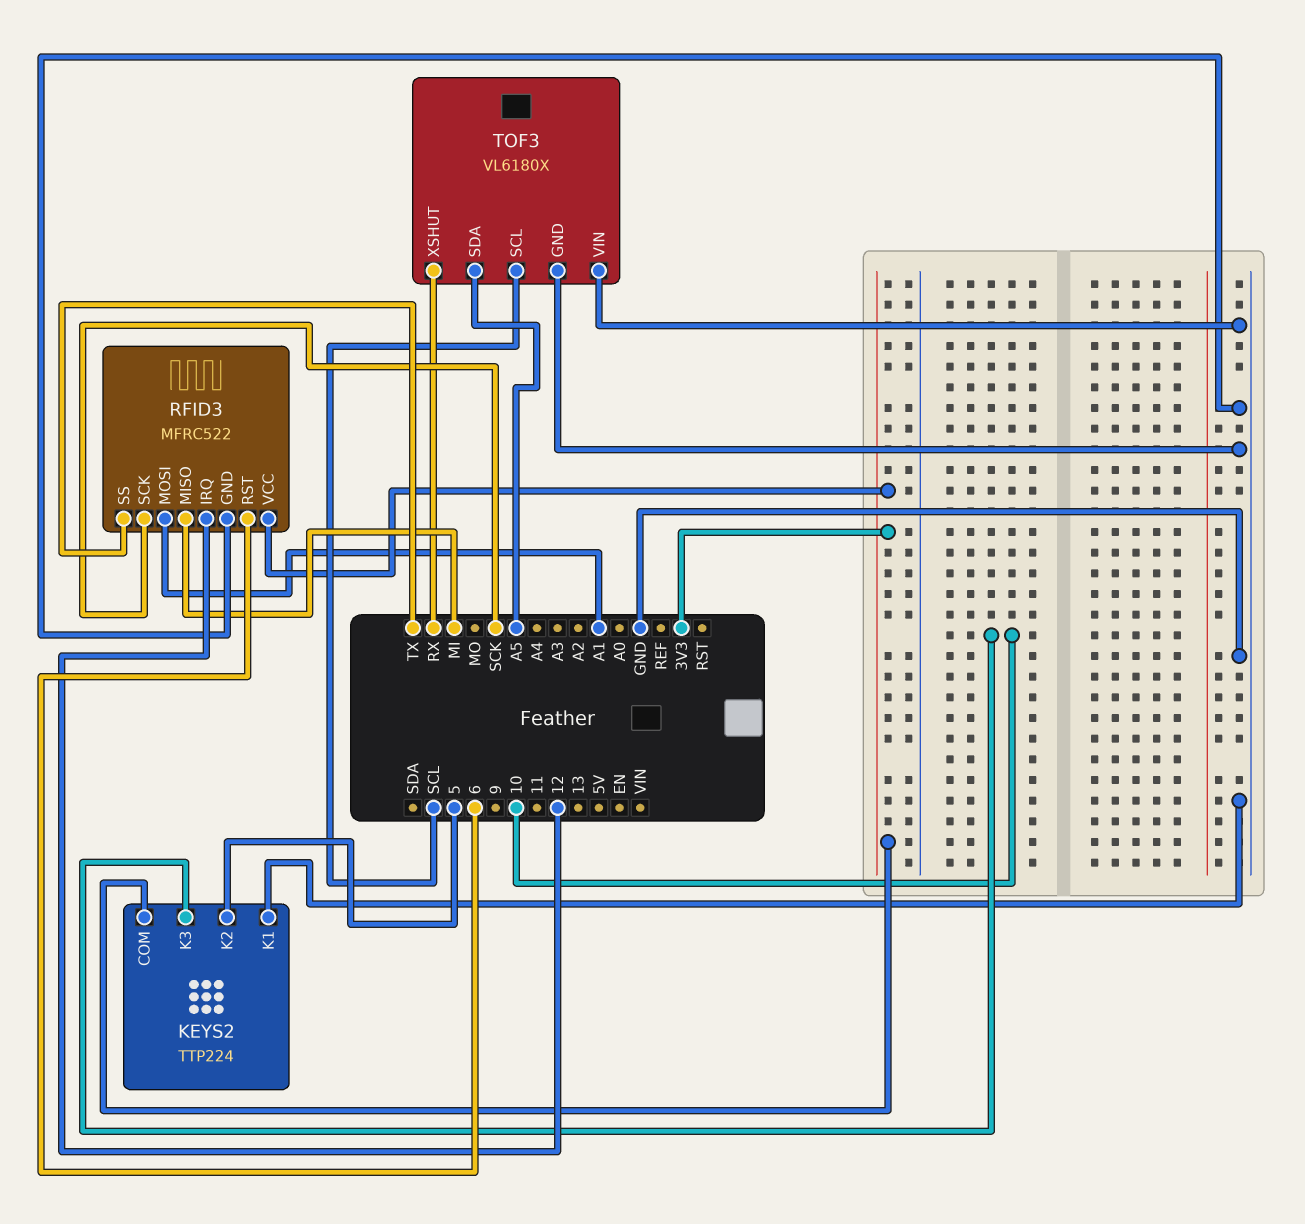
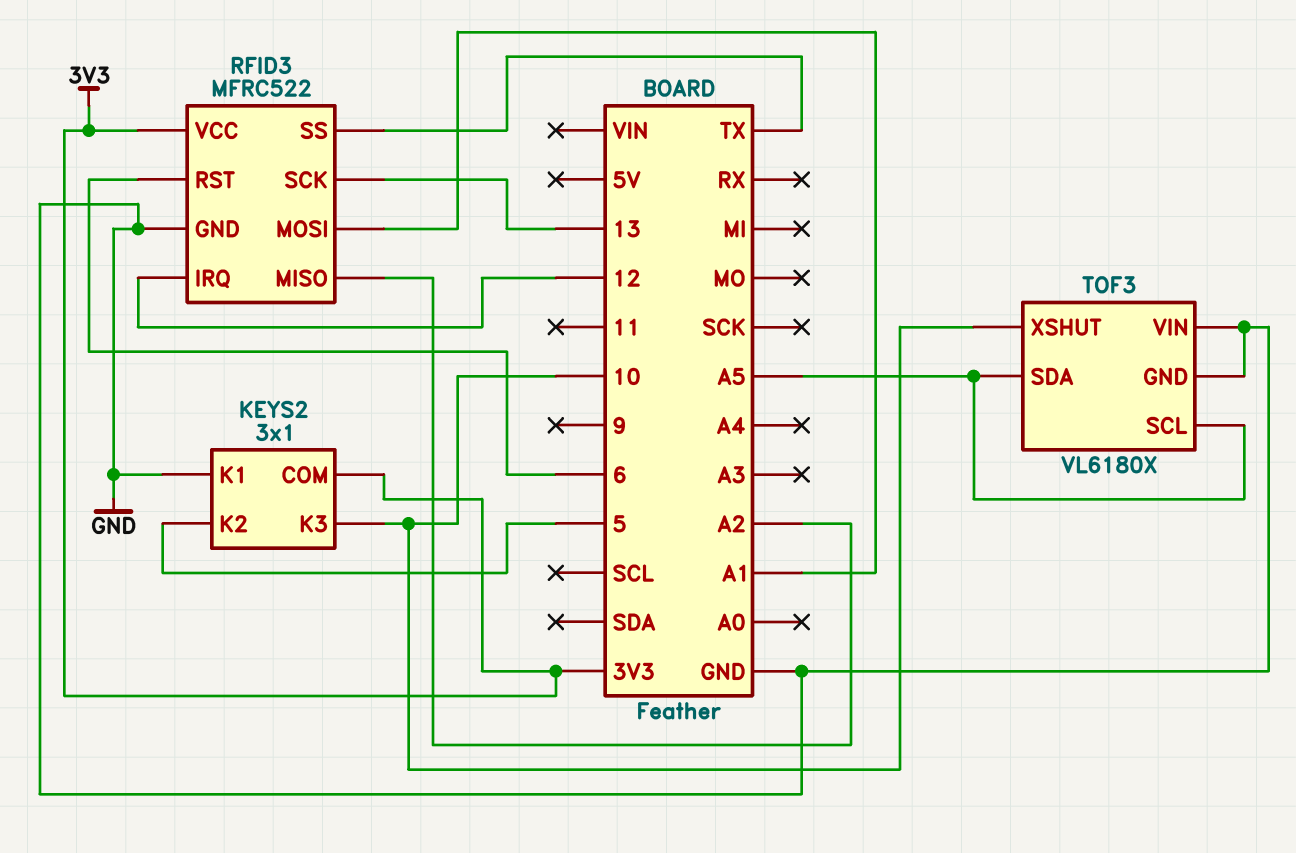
KEYS2: TTP224 -> 3x1
RFID3 pin MISO: MI -> A2
RFID3 pin SCK: SCK -> 13
TOF3 pin SCL: SCL -> A5
TOF3 pin XSHUT: RX -> 10

